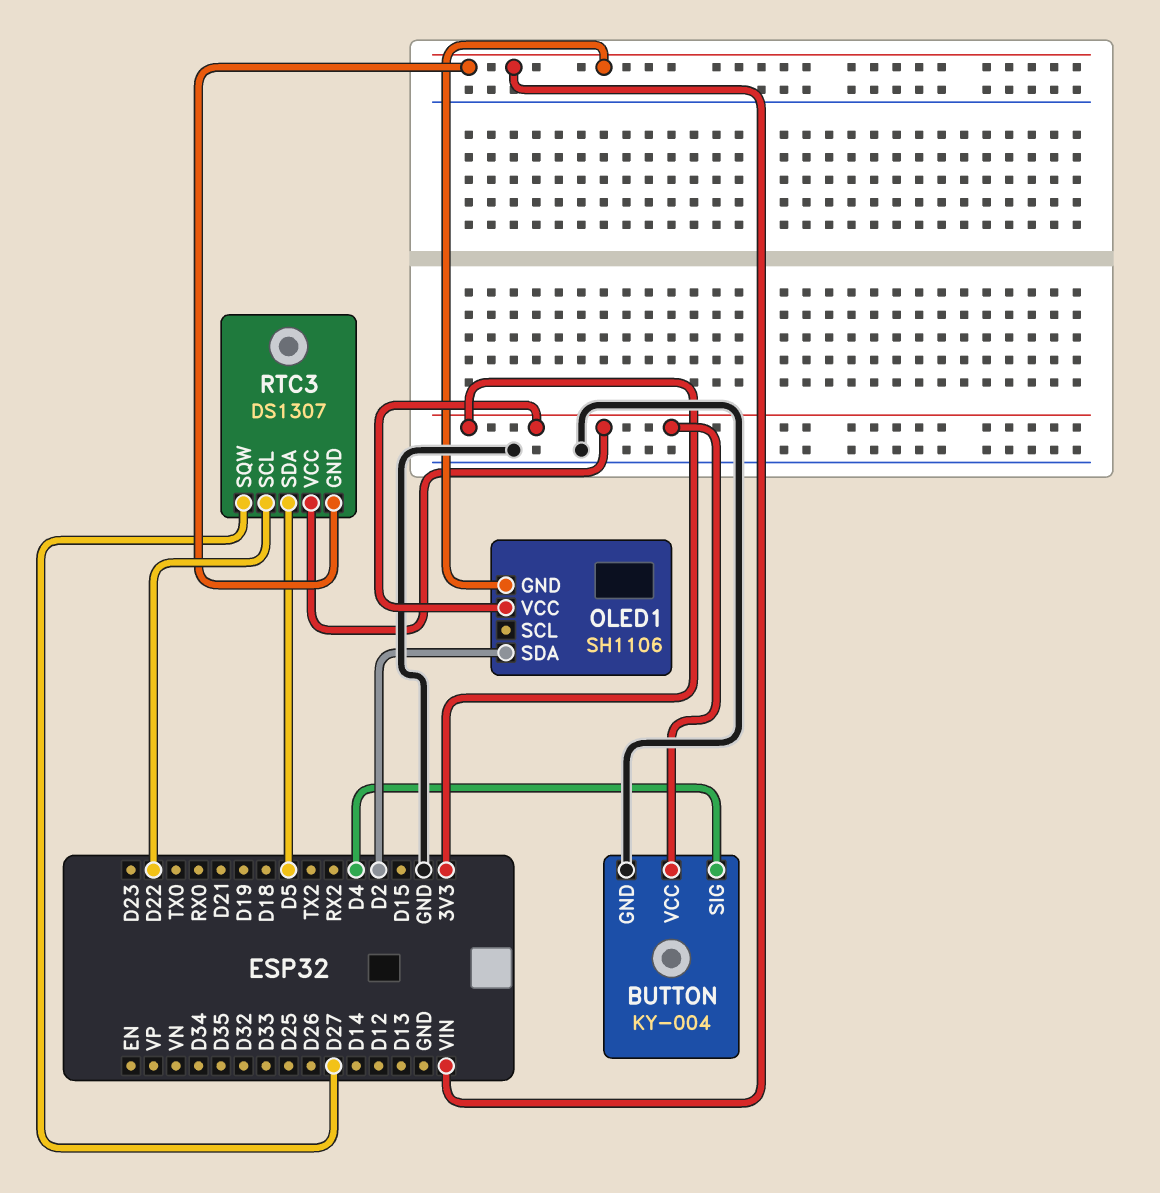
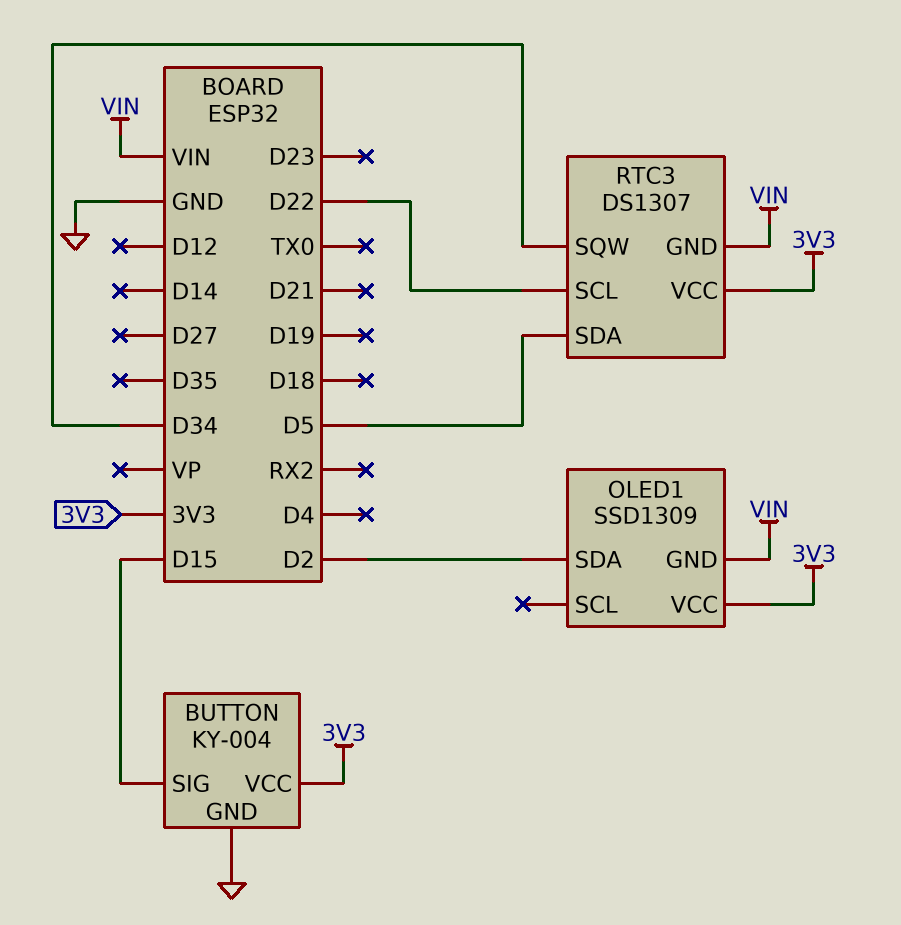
BUTTON pin SIG: D4 -> D15
OLED1: SH1106 -> SSD1309
RTC3 pin SQW: D27 -> D34

